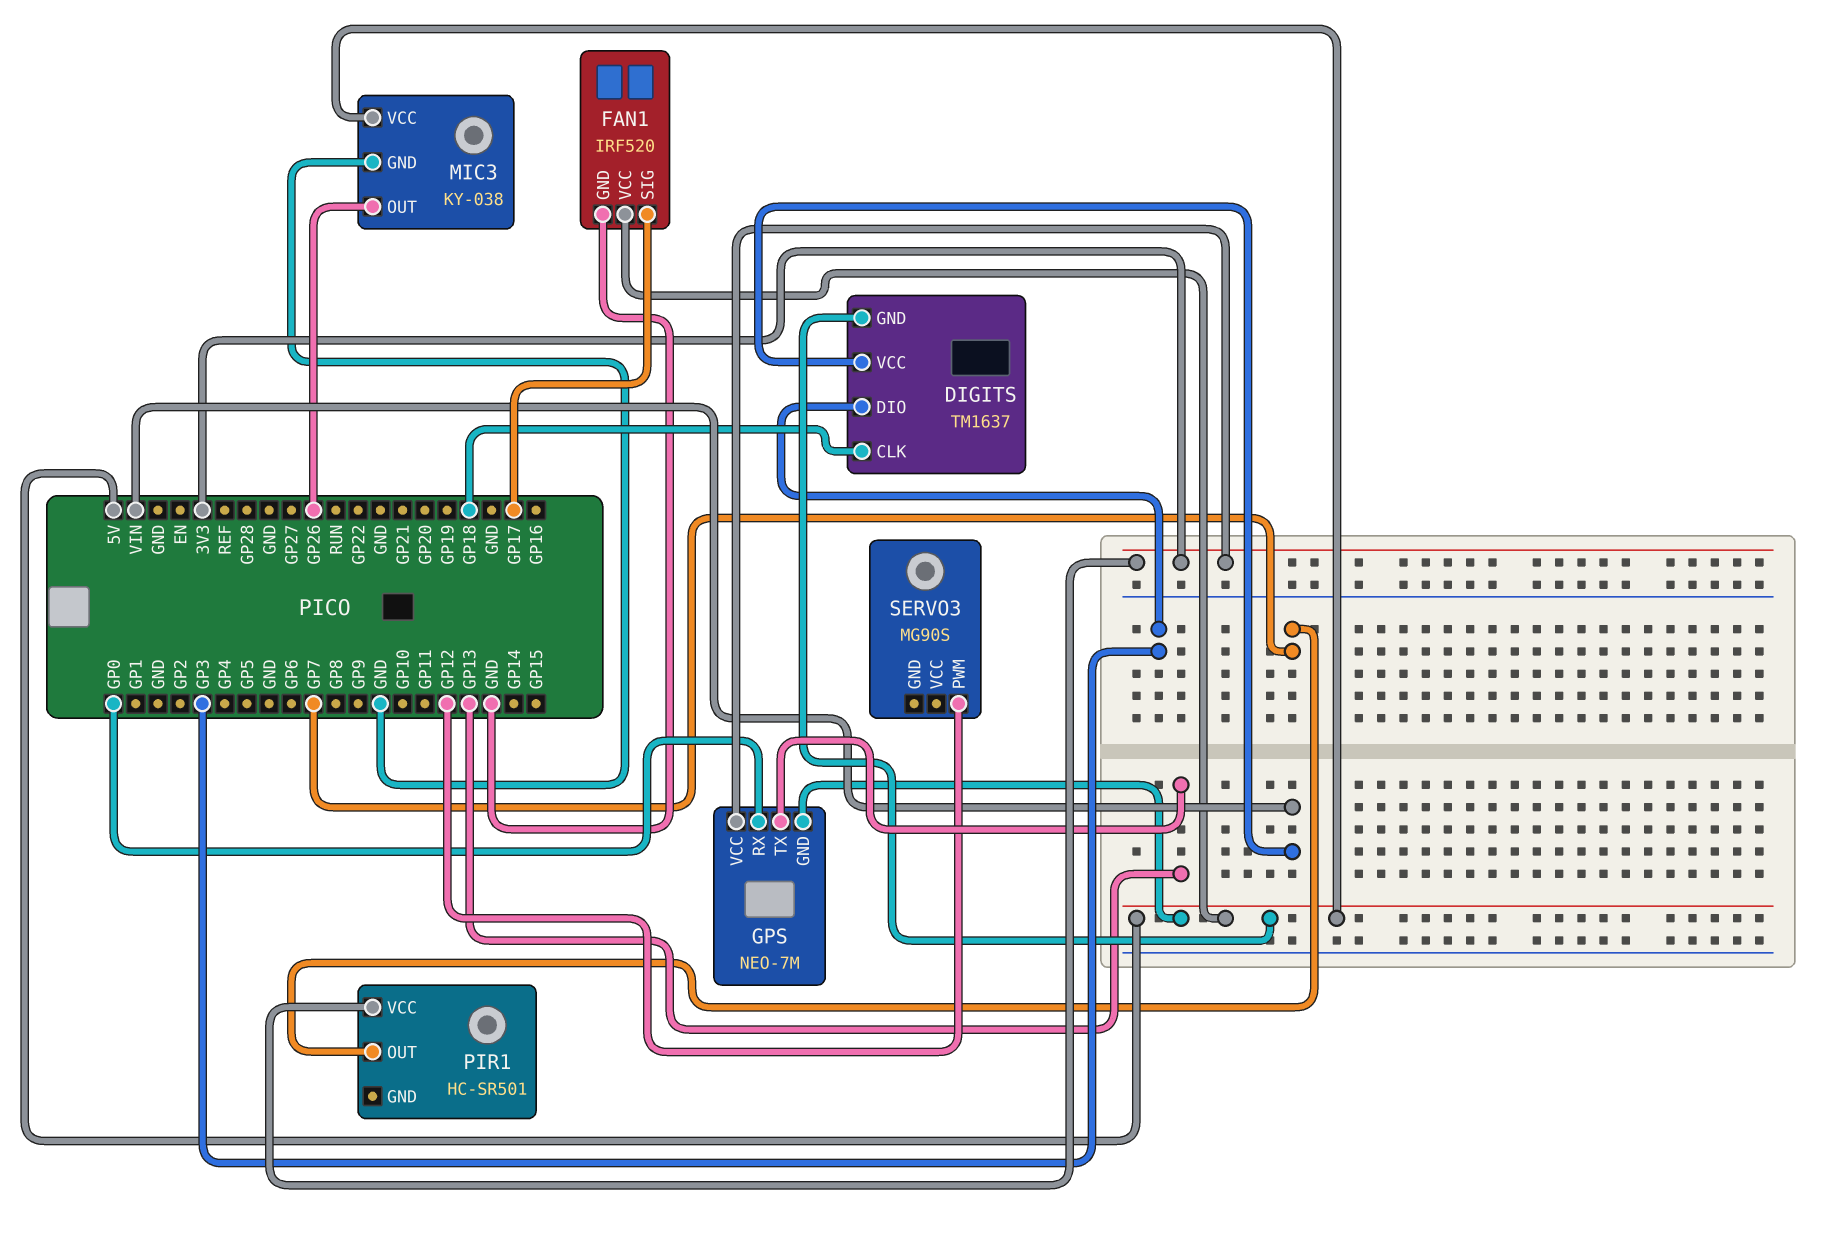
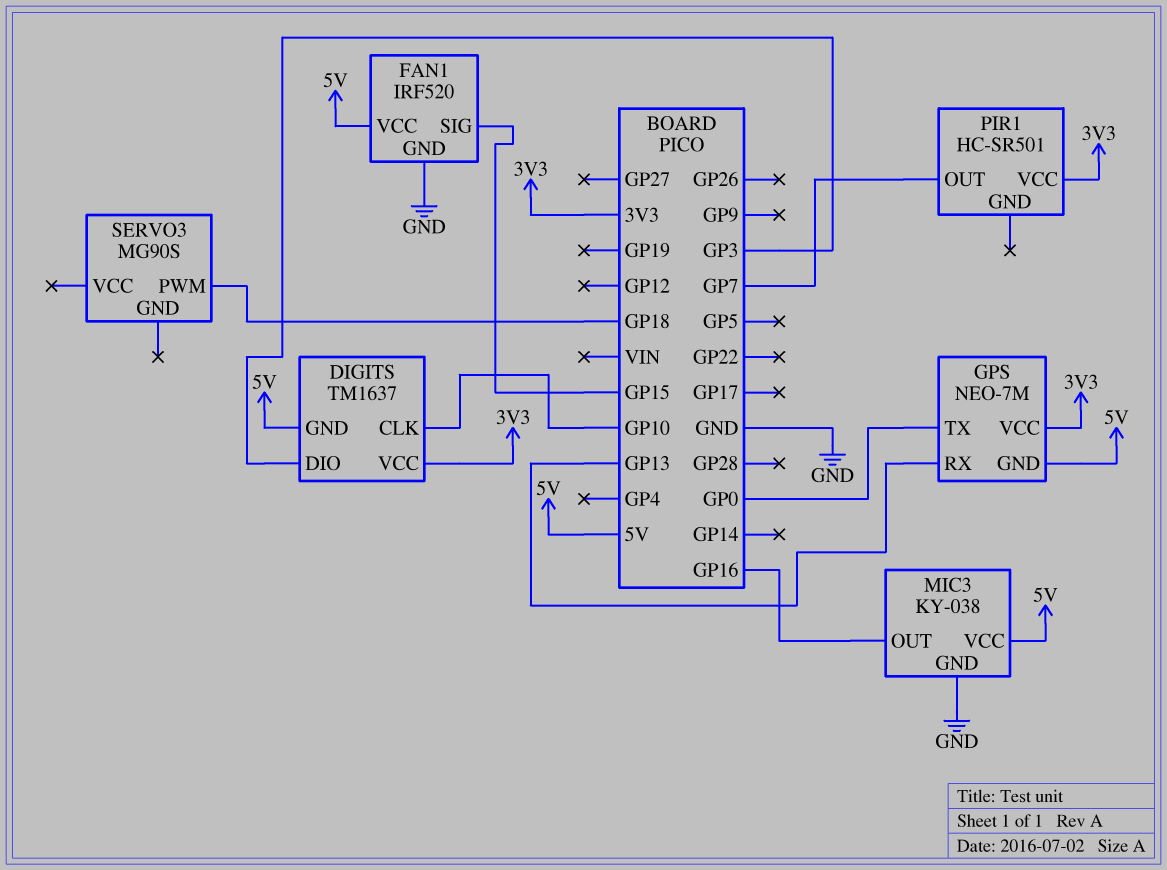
DIGITS pin CLK: GP18 -> GP10
DIGITS pin VCC: VIN -> 3V3
FAN1 pin SIG: GP17 -> GP15
GPS pin RX: GP0 -> GP13
GPS pin TX: GP13 -> GP0
MIC3 pin OUT: GP26 -> GP16
SERVO3 pin PWM: GP12 -> GP18

